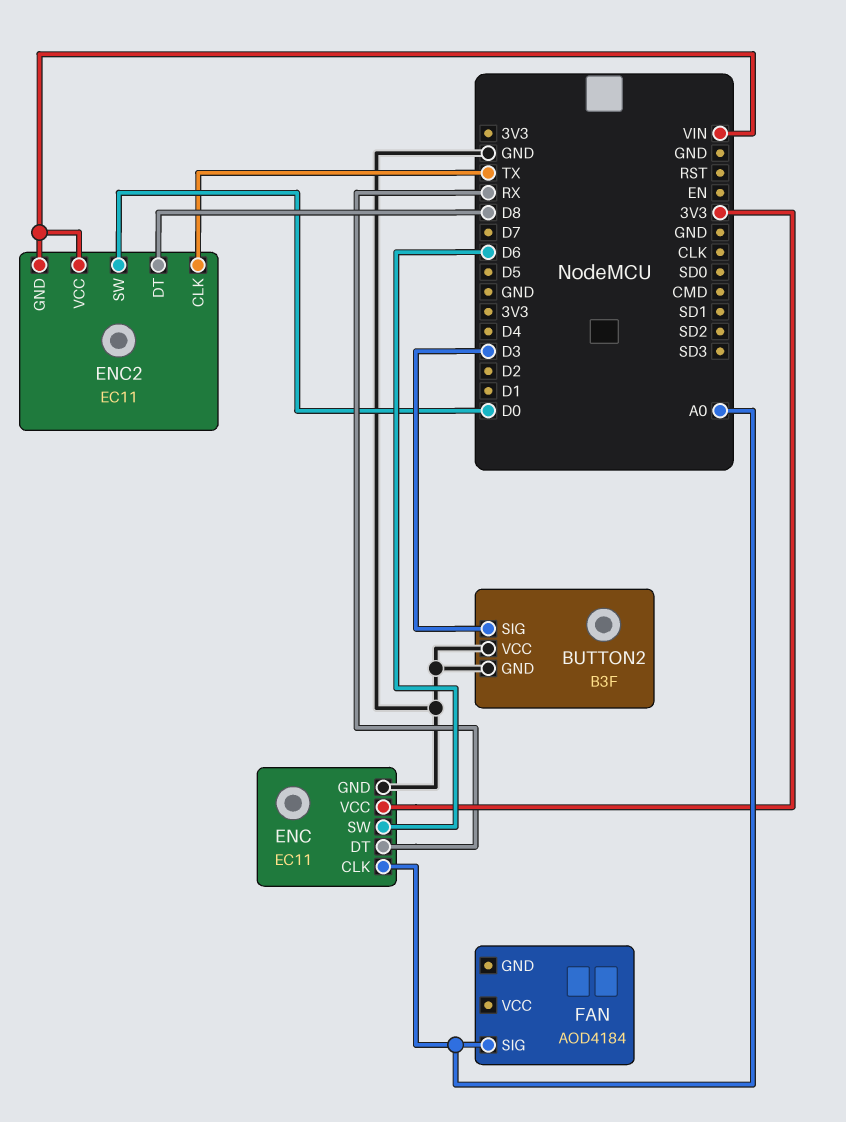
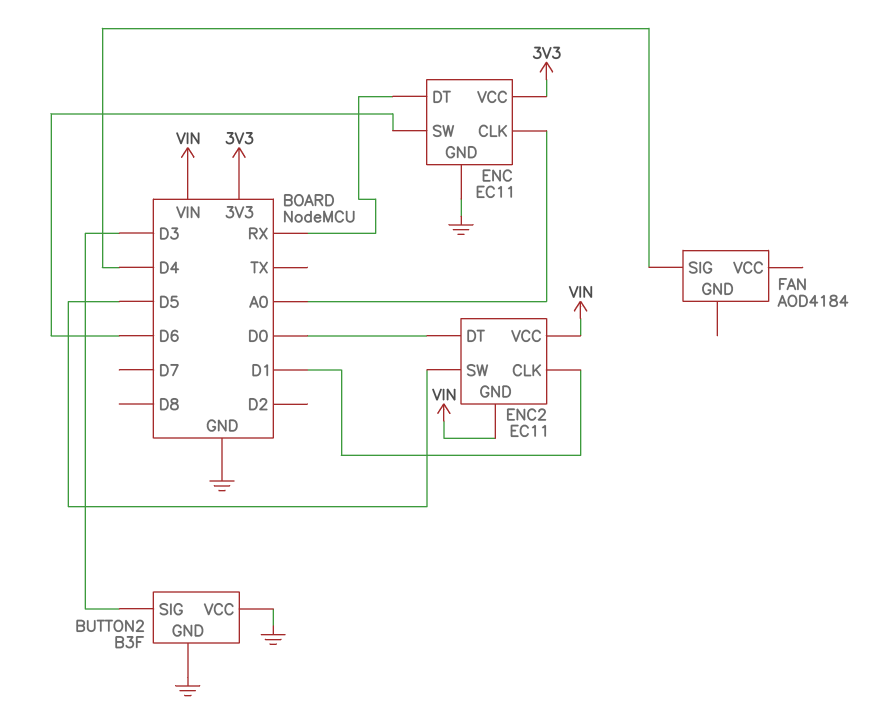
ENC2 pin CLK: TX -> D1
ENC2 pin DT: D8 -> D0
ENC2 pin SW: D0 -> D5
FAN pin SIG: A0 -> D4

